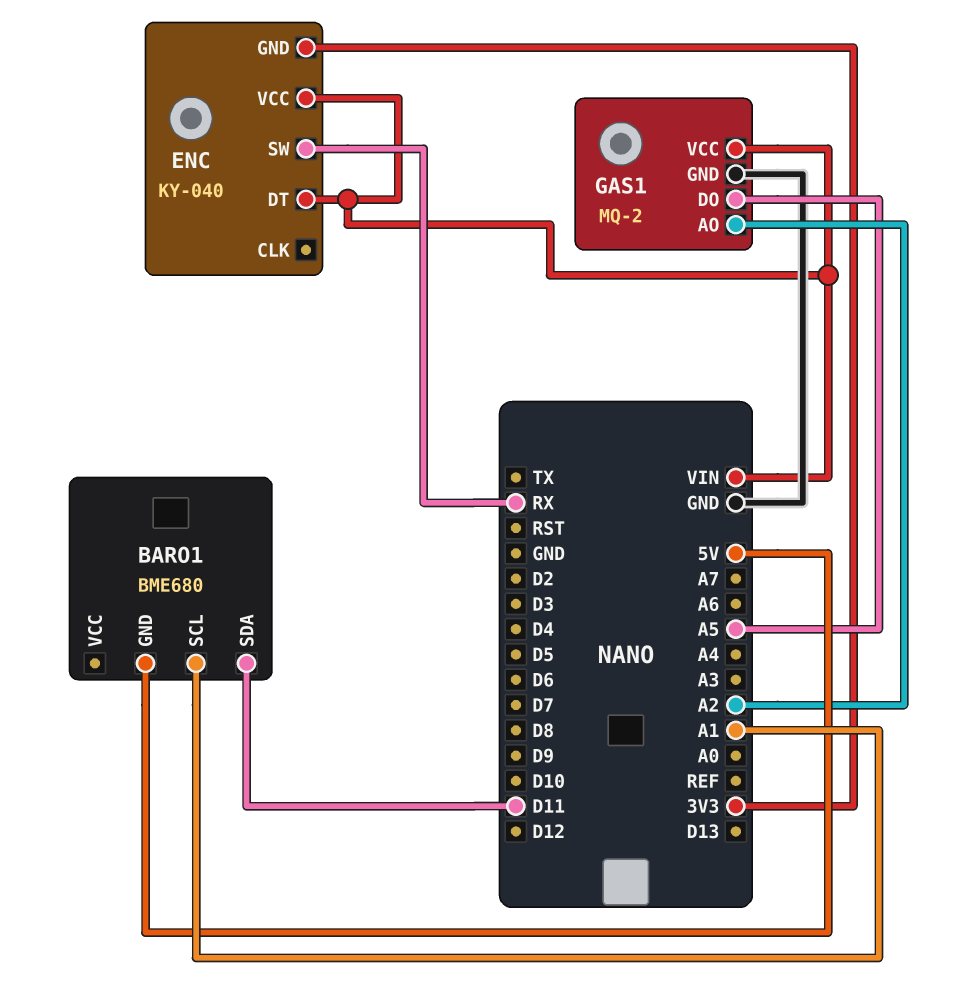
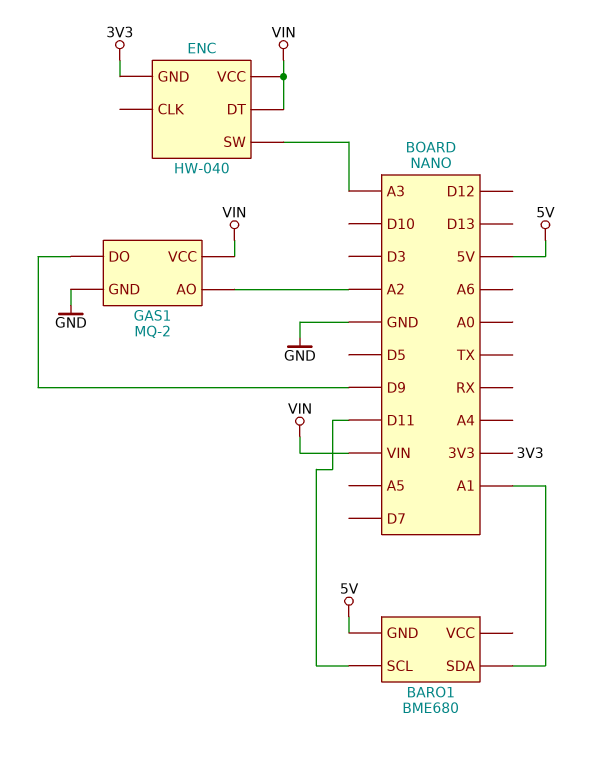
BARO1 pin SCL: A1 -> D11
BARO1 pin SDA: D11 -> A1
ENC: KY-040 -> HW-040
ENC pin SW: RX -> A3
GAS1 pin DO: A5 -> D9

